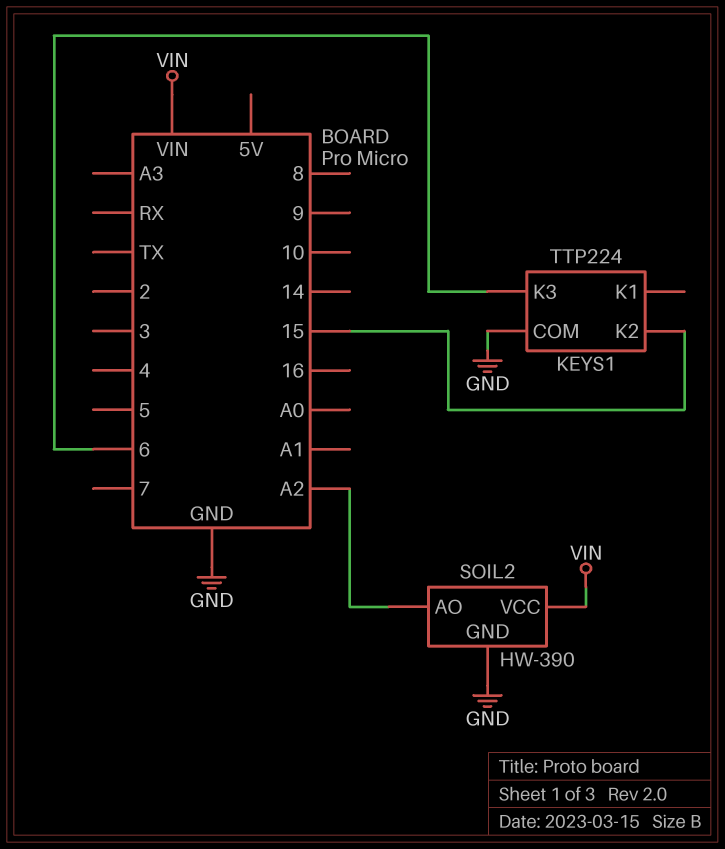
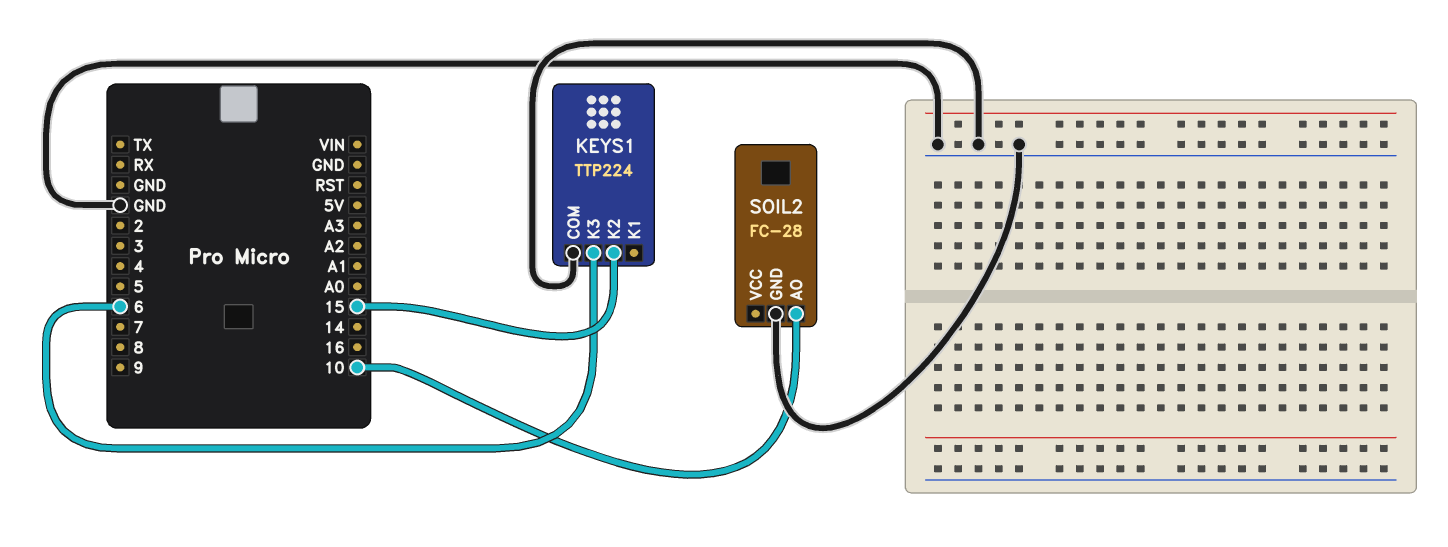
SOIL2: HW-390 -> FC-28
SOIL2 pin AO: A2 -> 10
SOIL2 pin VCC: VIN -> none

